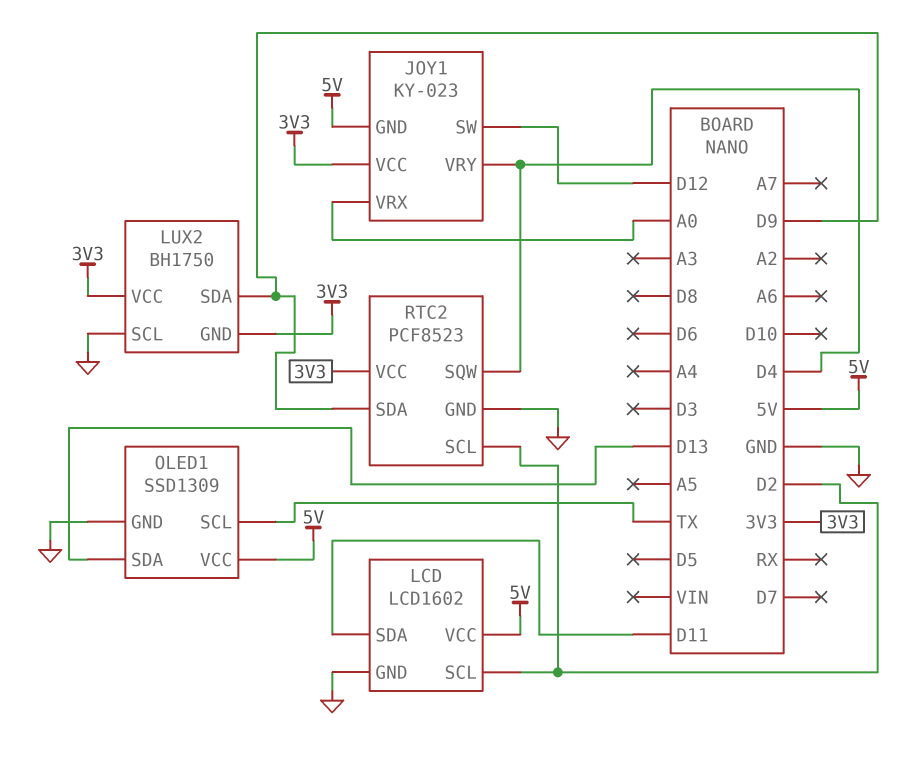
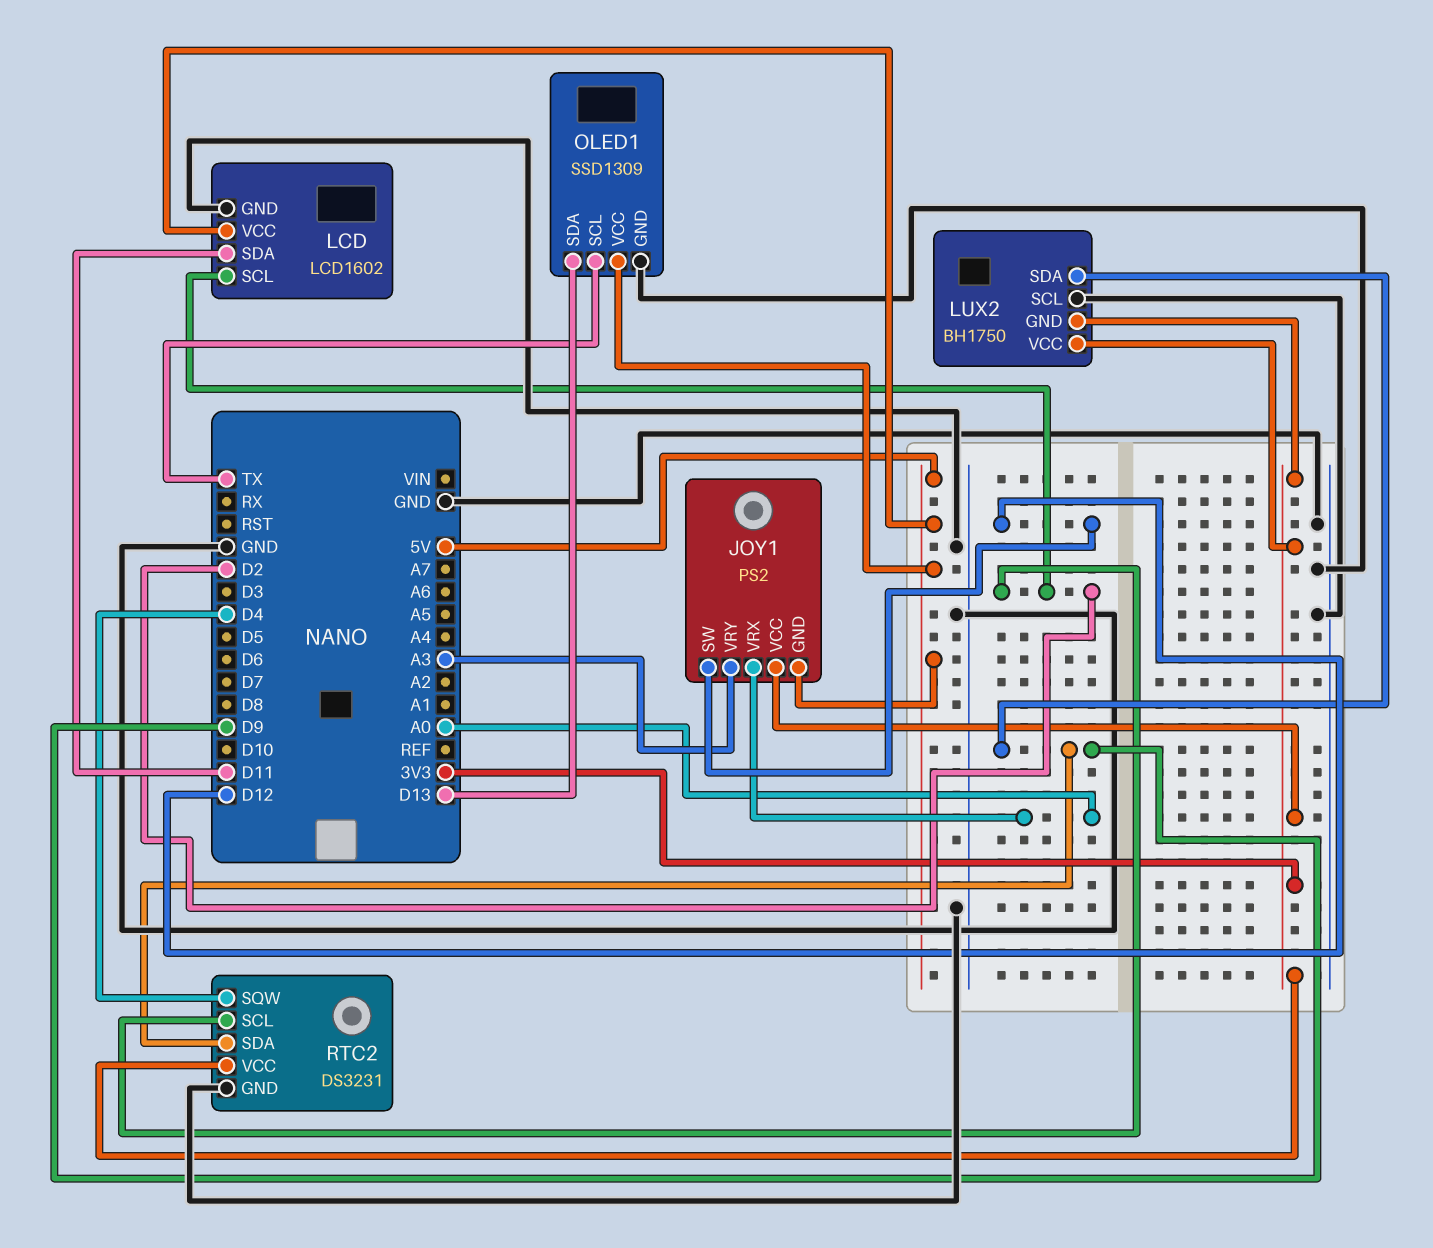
JOY1: KY-023 -> PS2
JOY1 pin VRY: D4 -> A3
RTC2: PCF8523 -> DS3231

